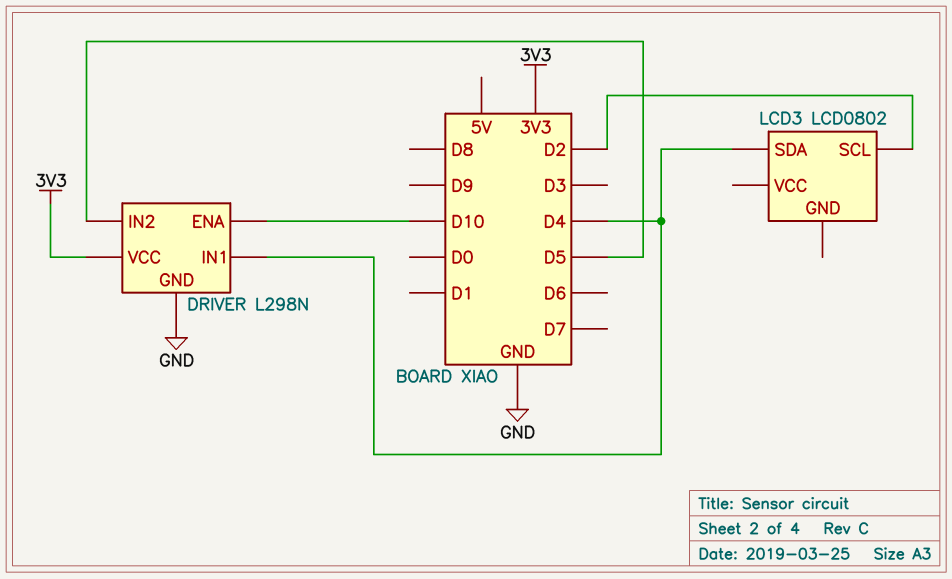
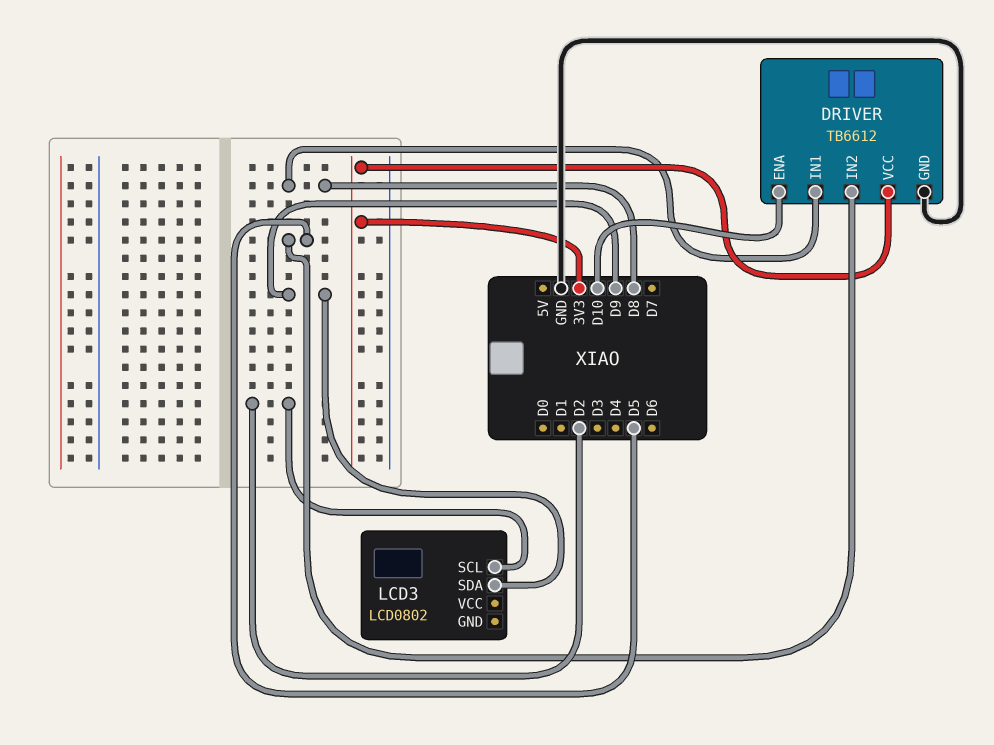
DRIVER: L298N -> TB6612
DRIVER pin IN1: D4 -> D8
LCD3 pin SDA: D4 -> D9

